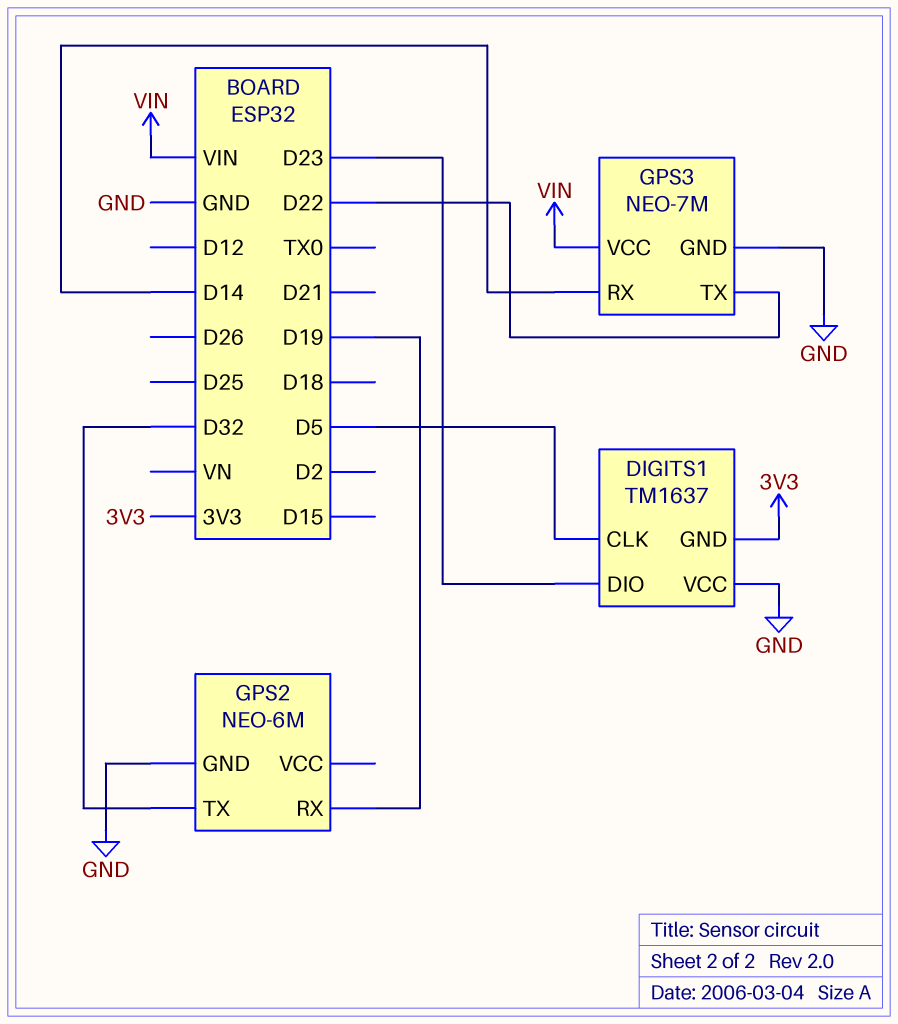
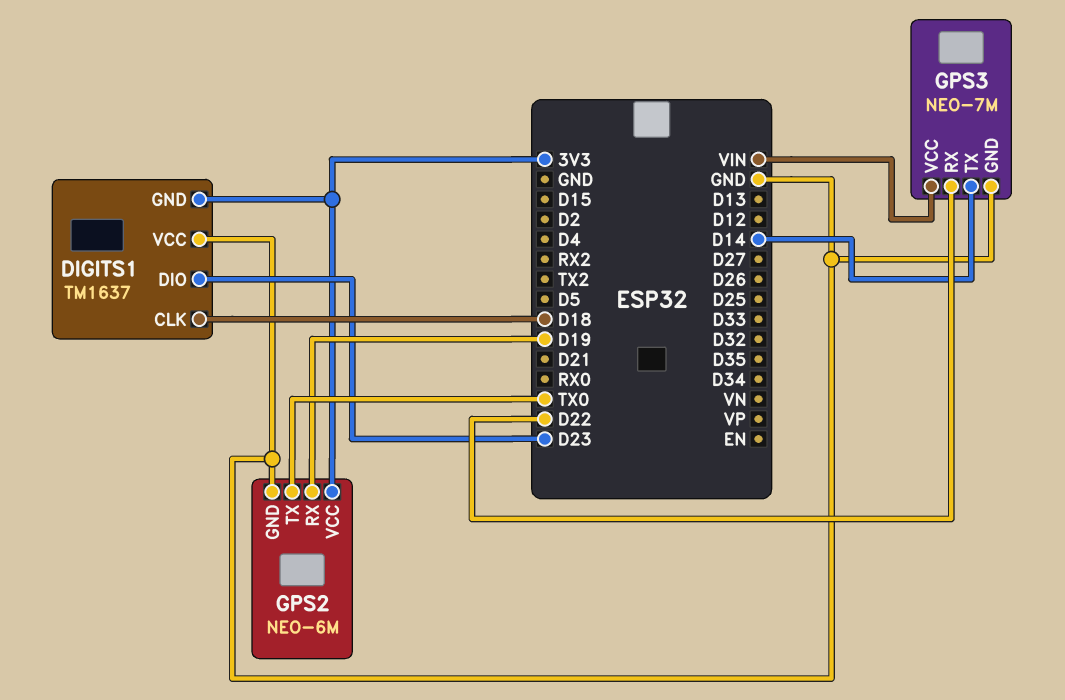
DIGITS1 pin CLK: D5 -> D18
GPS2 pin TX: D32 -> TX0
GPS2 pin VCC: none -> 3V3
GPS3 pin RX: D14 -> D22
GPS3 pin TX: D22 -> D14

